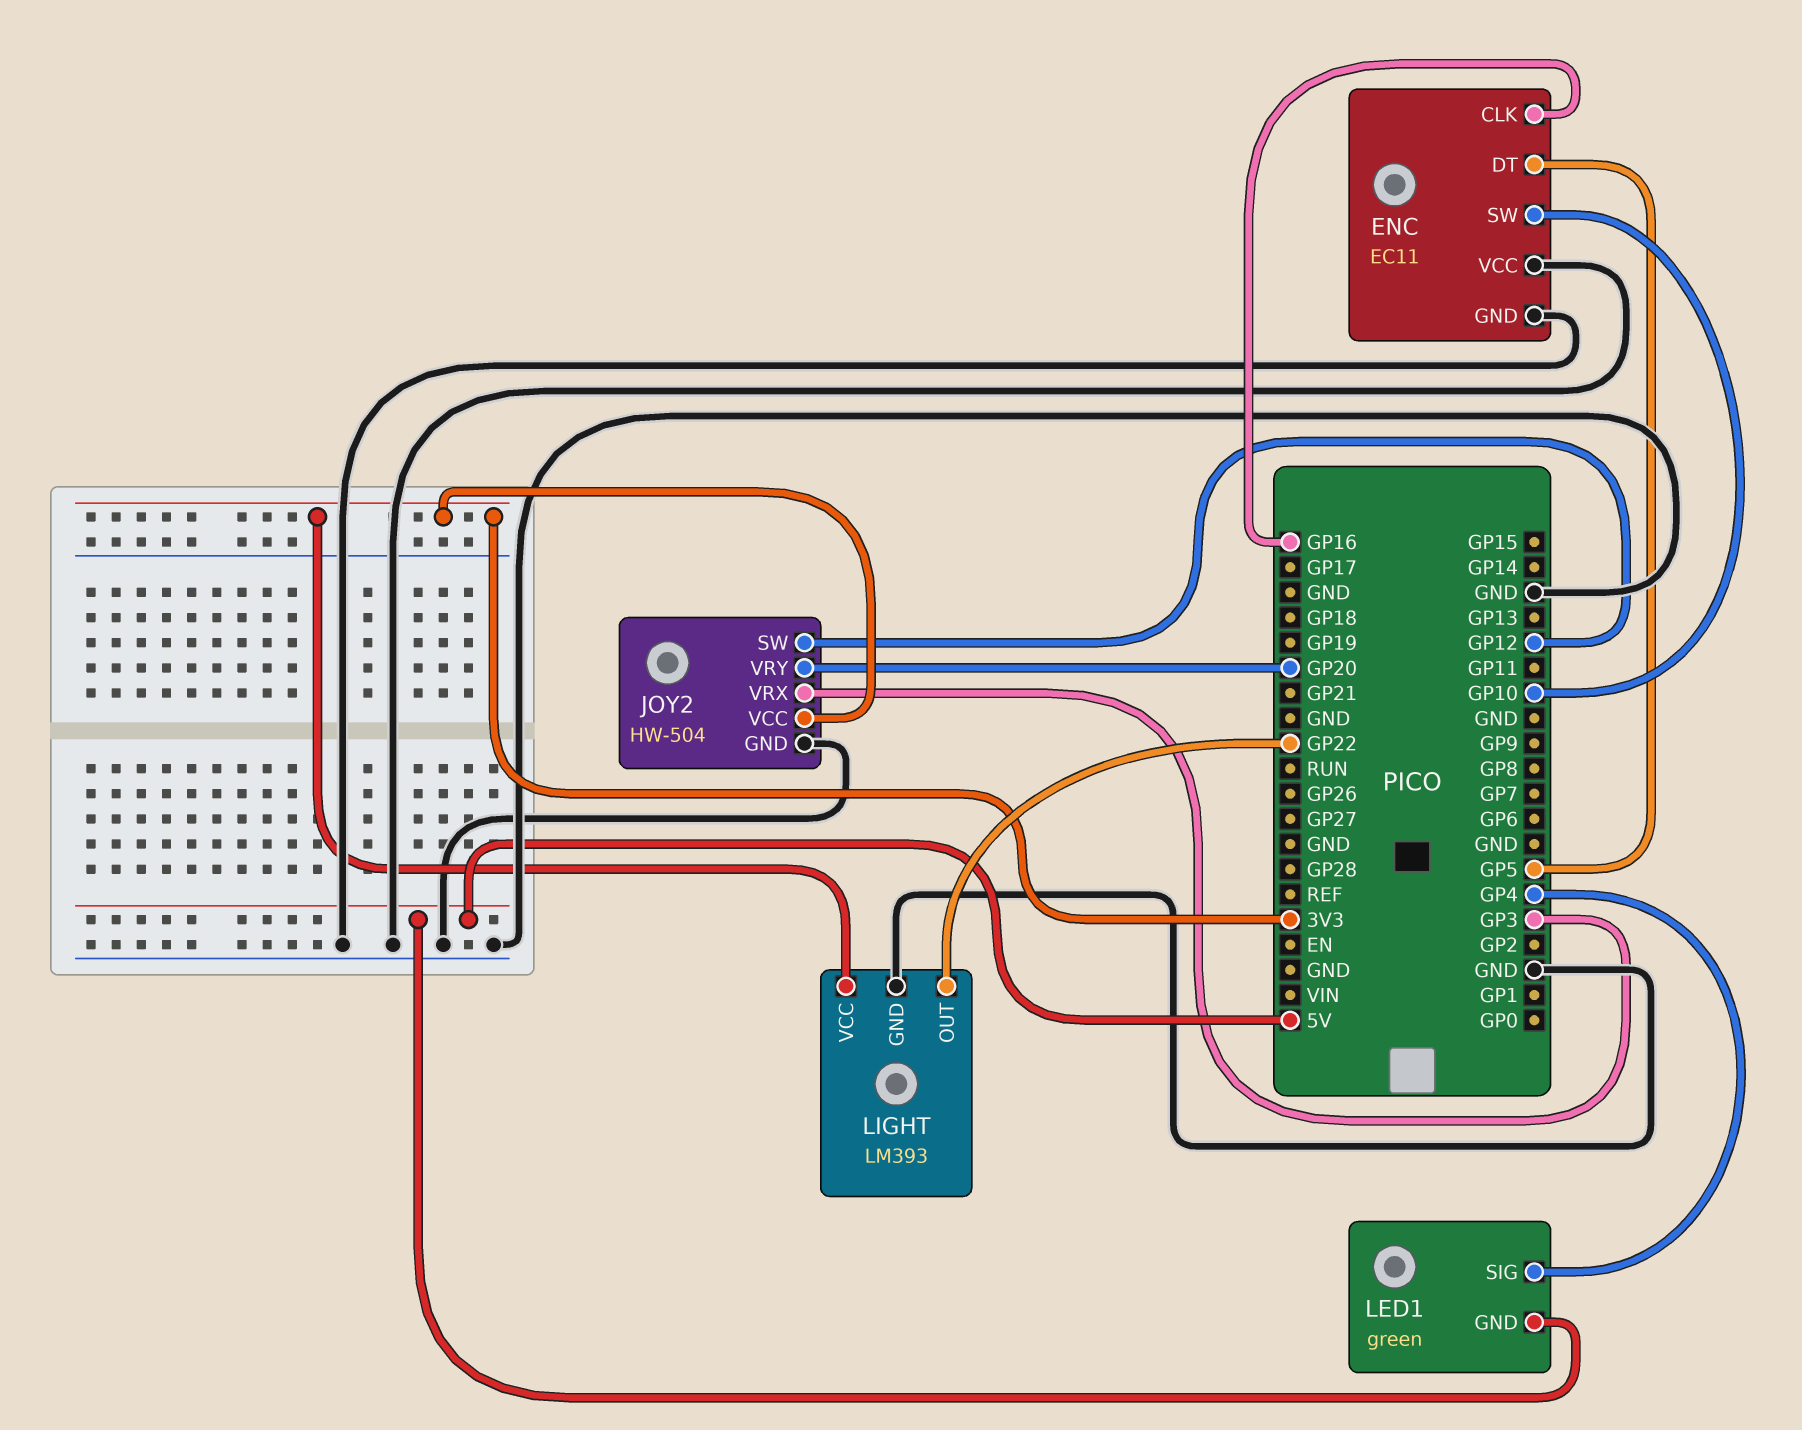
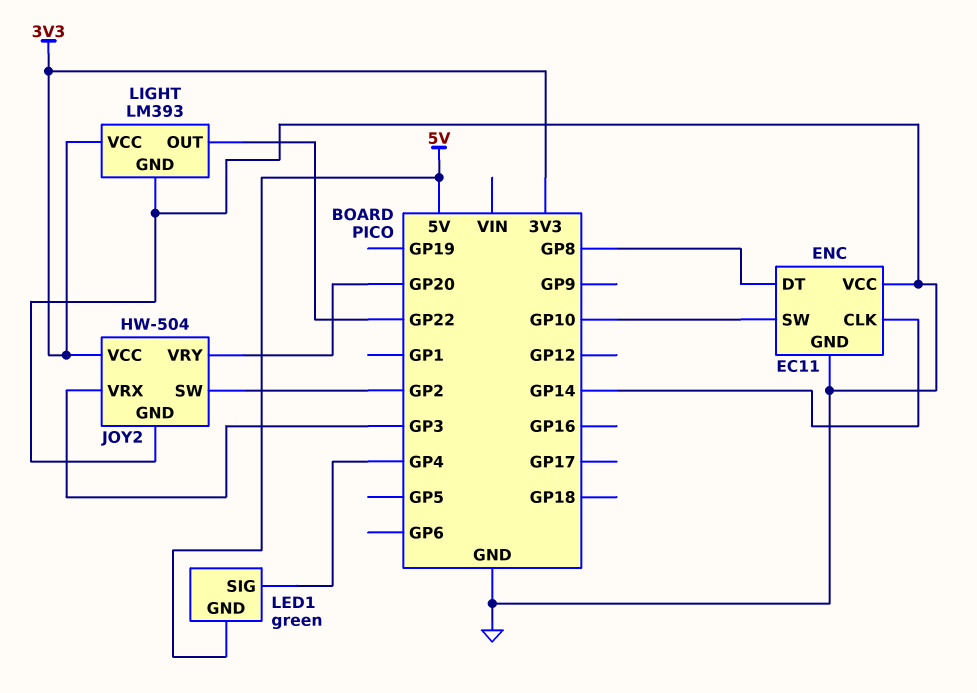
ENC pin CLK: GP16 -> GP14
ENC pin DT: GP5 -> GP8
JOY2 pin SW: GP12 -> GP2

